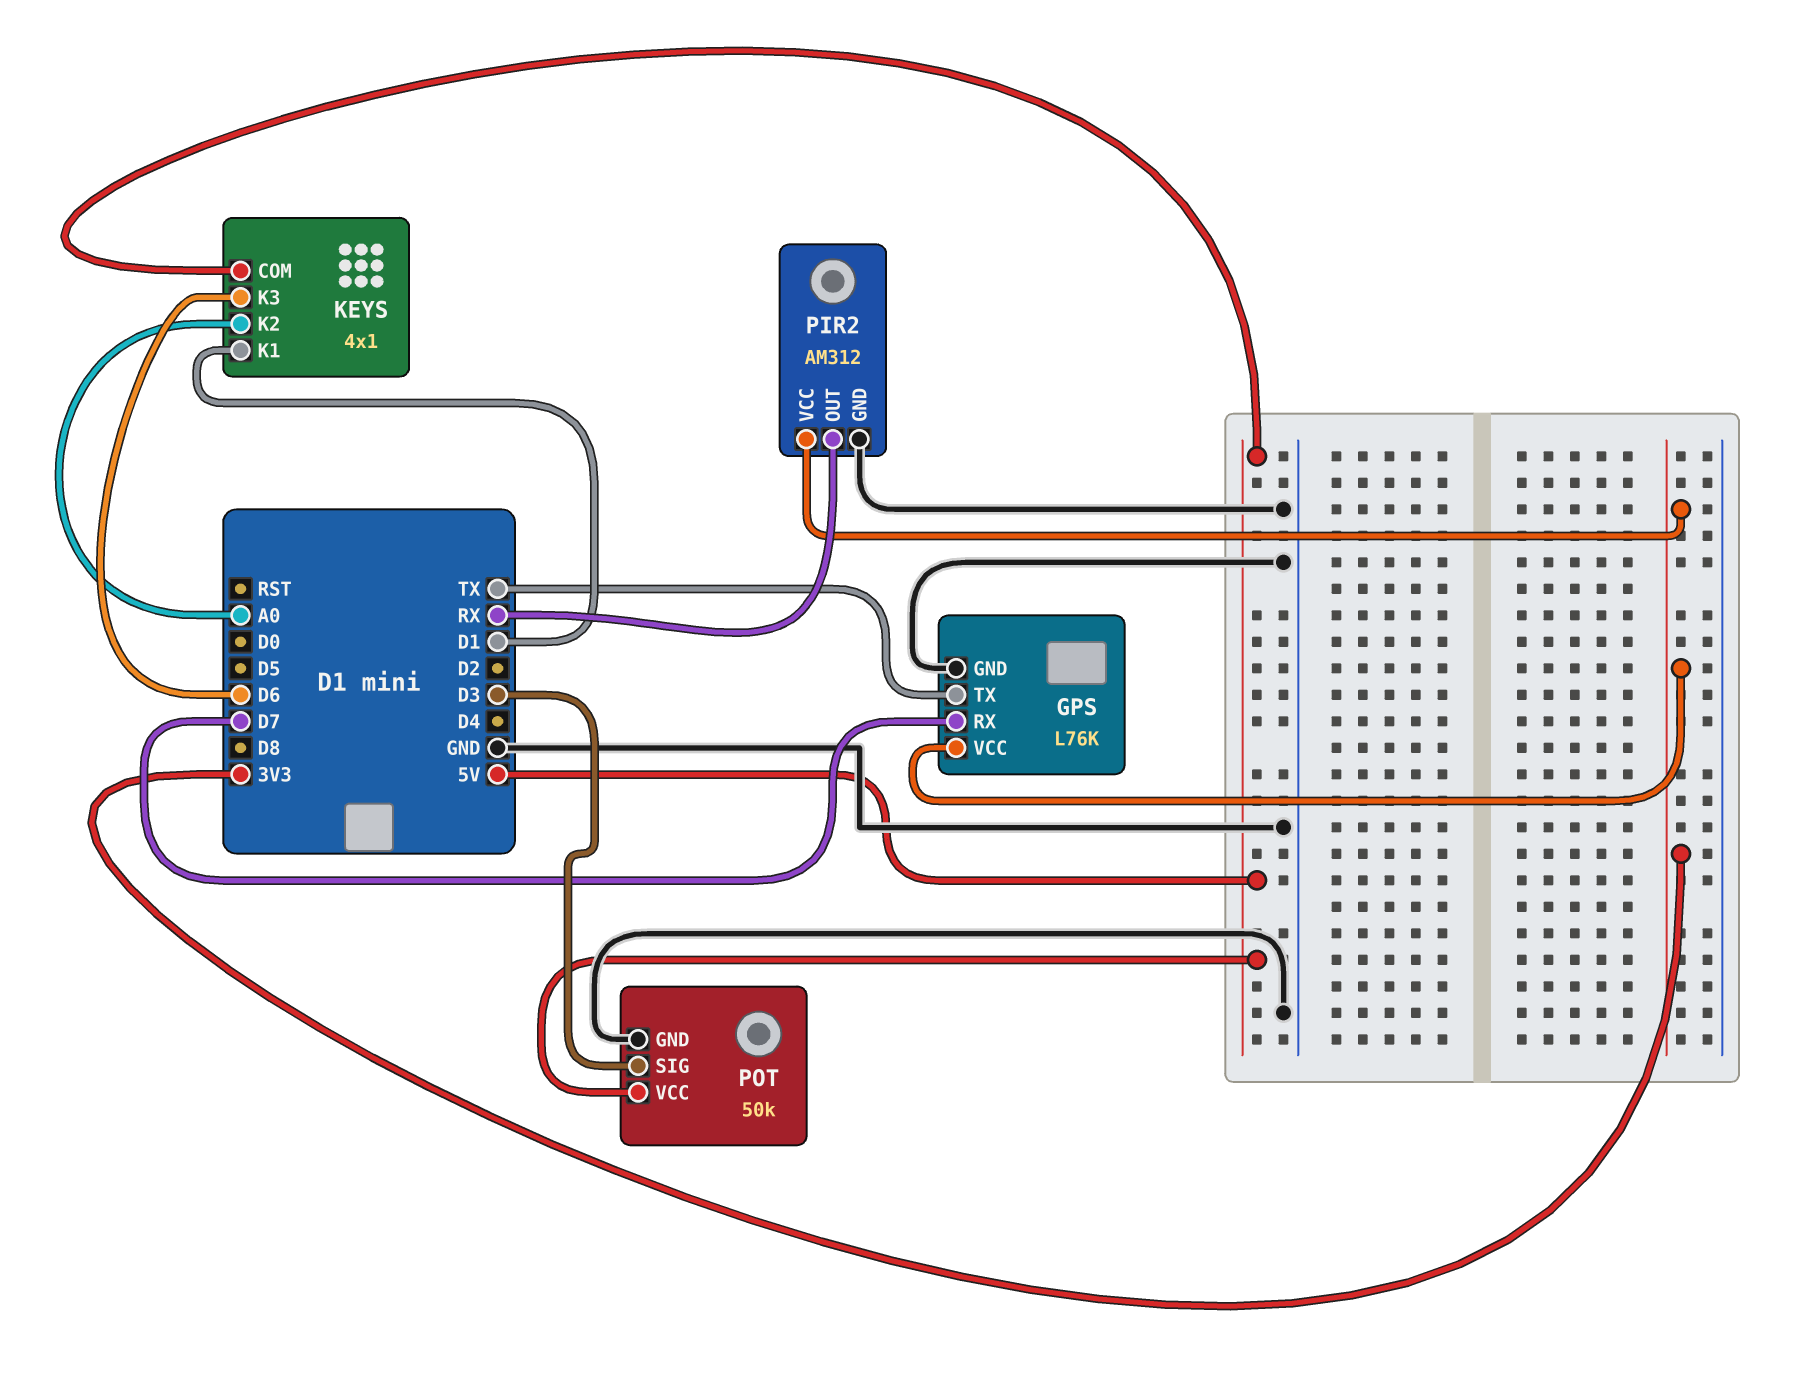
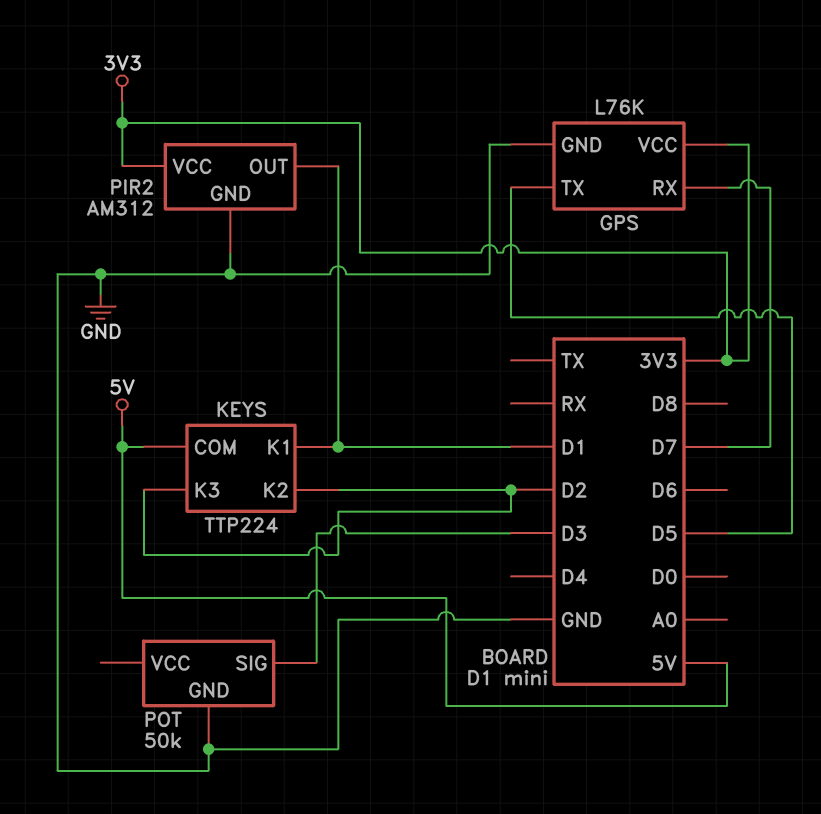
GPS pin TX: TX -> D5
KEYS: 4x1 -> TTP224
KEYS pin K2: A0 -> D2
KEYS pin K3: D6 -> D2
PIR2 pin OUT: RX -> D1
POT pin VCC: 5V -> none

